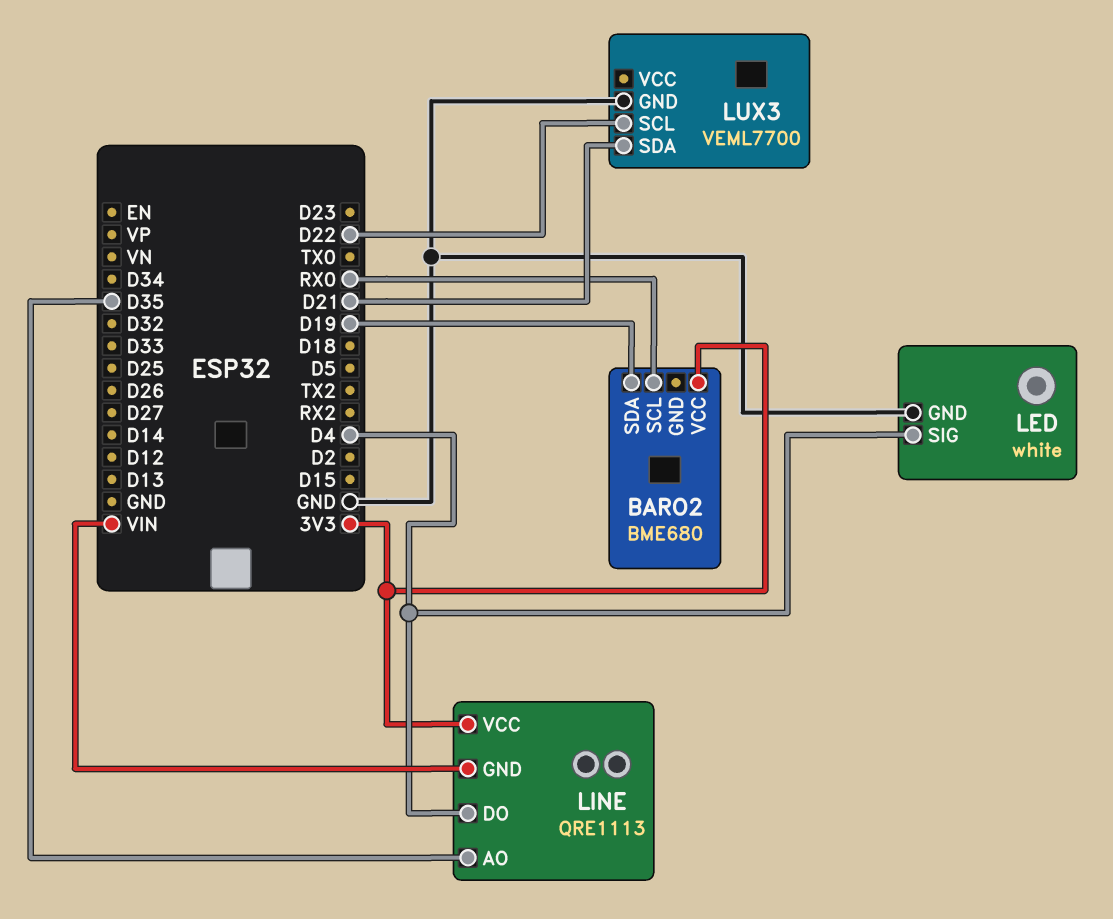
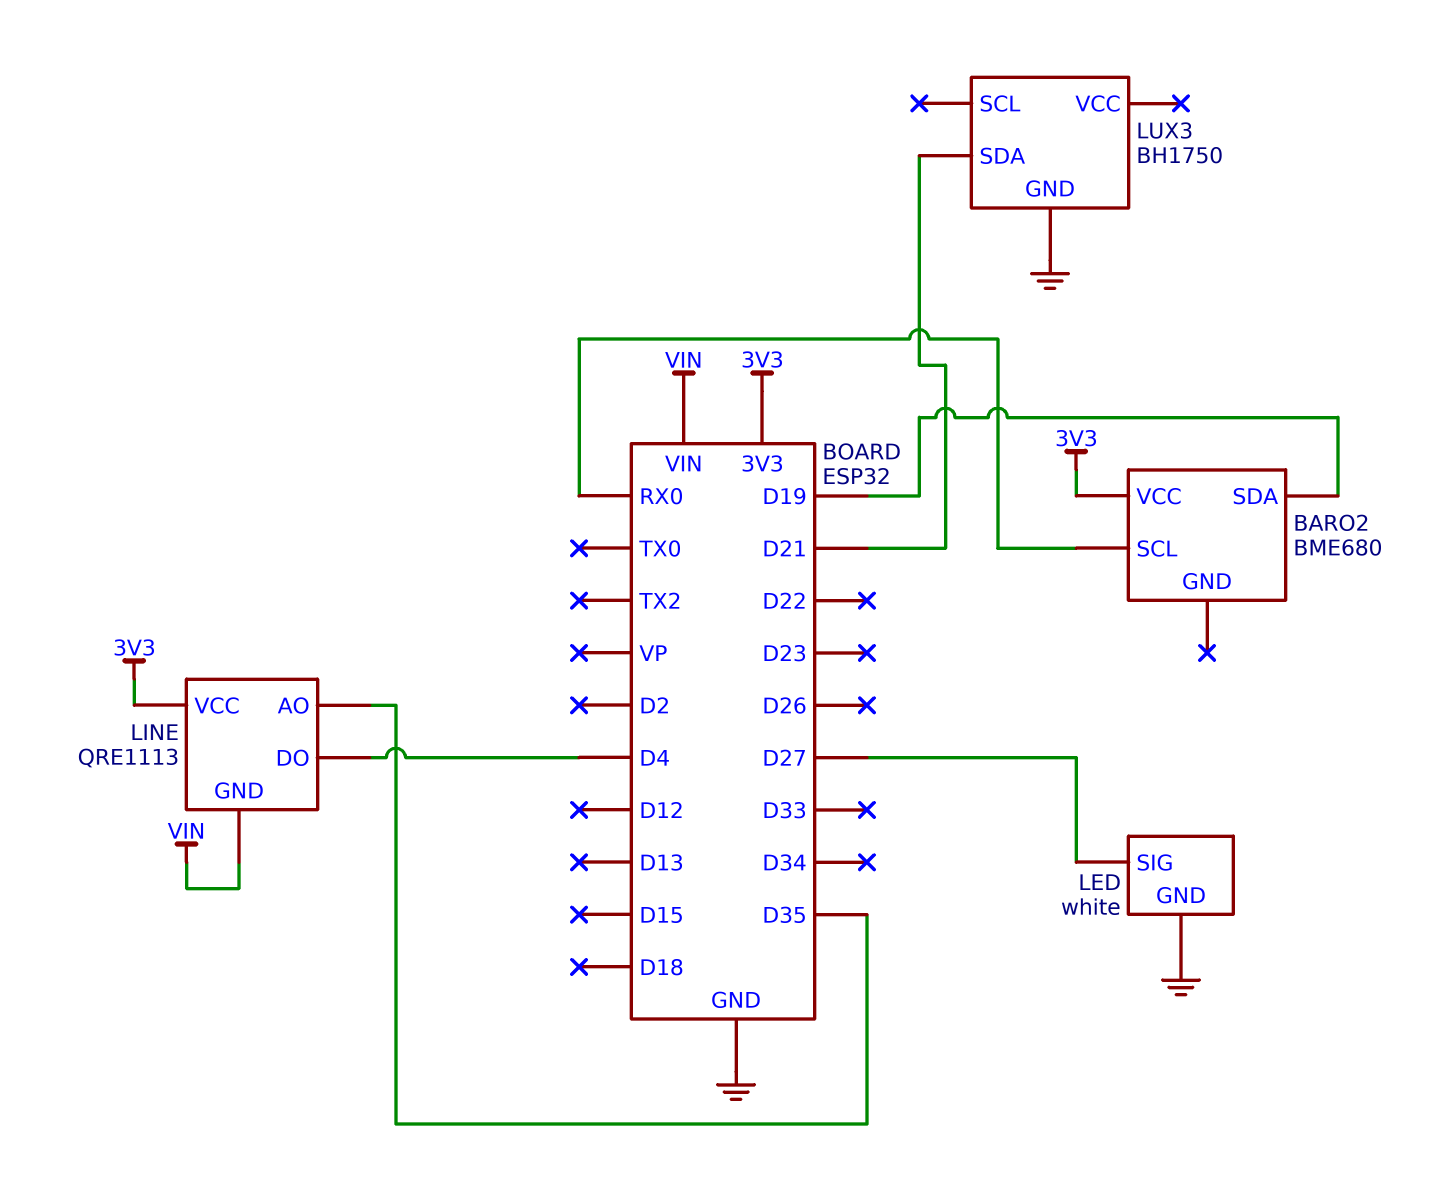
LED pin SIG: D4 -> D27
LUX3: VEML7700 -> BH1750
LUX3 pin SCL: D22 -> none

